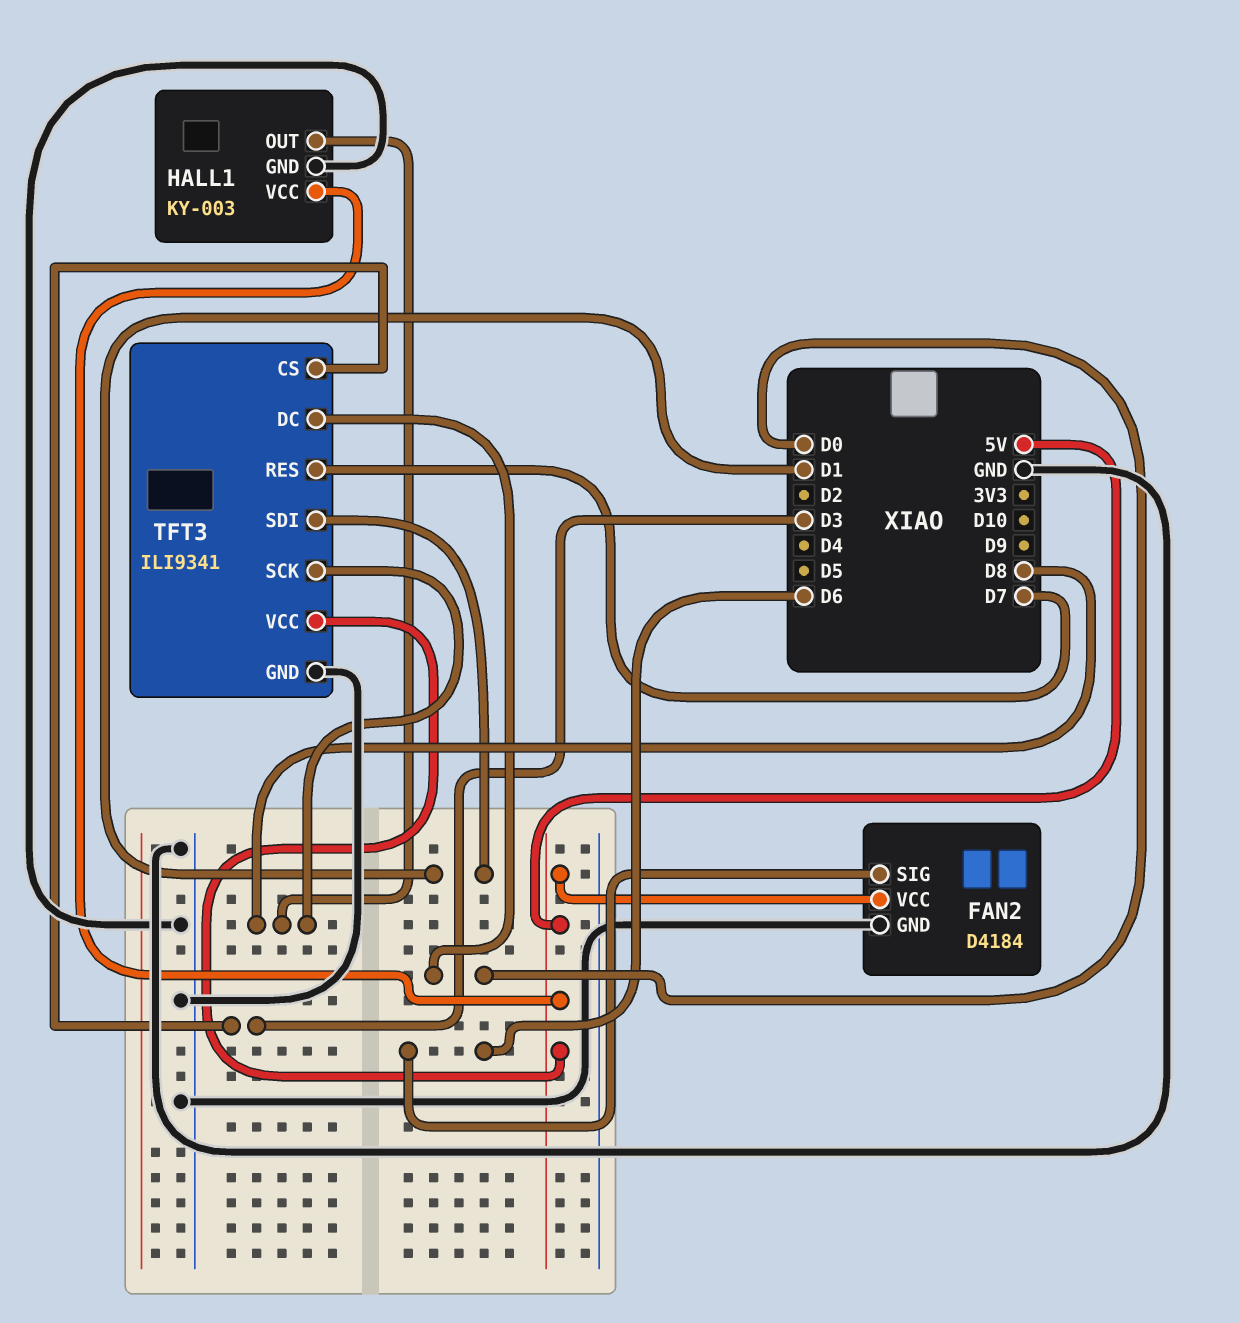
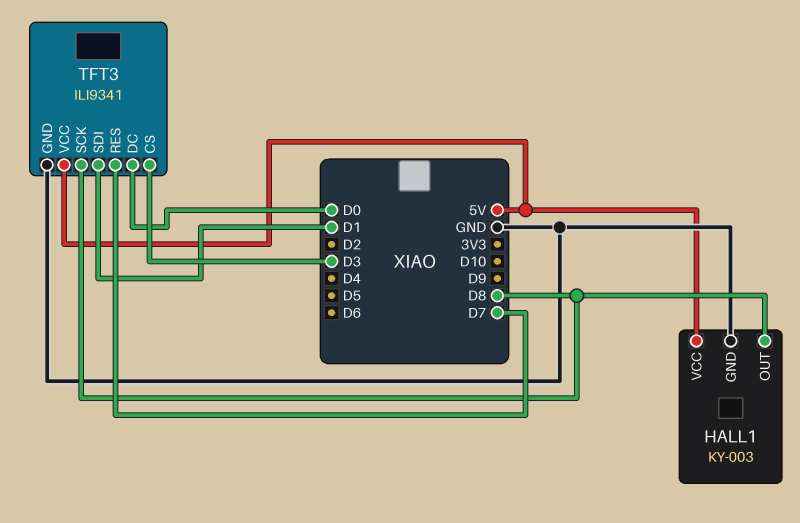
FAN2: D4184 -> none
FAN2 pin GND: GND -> none
FAN2 pin SIG: D6 -> none
FAN2 pin VCC: 5V -> none

